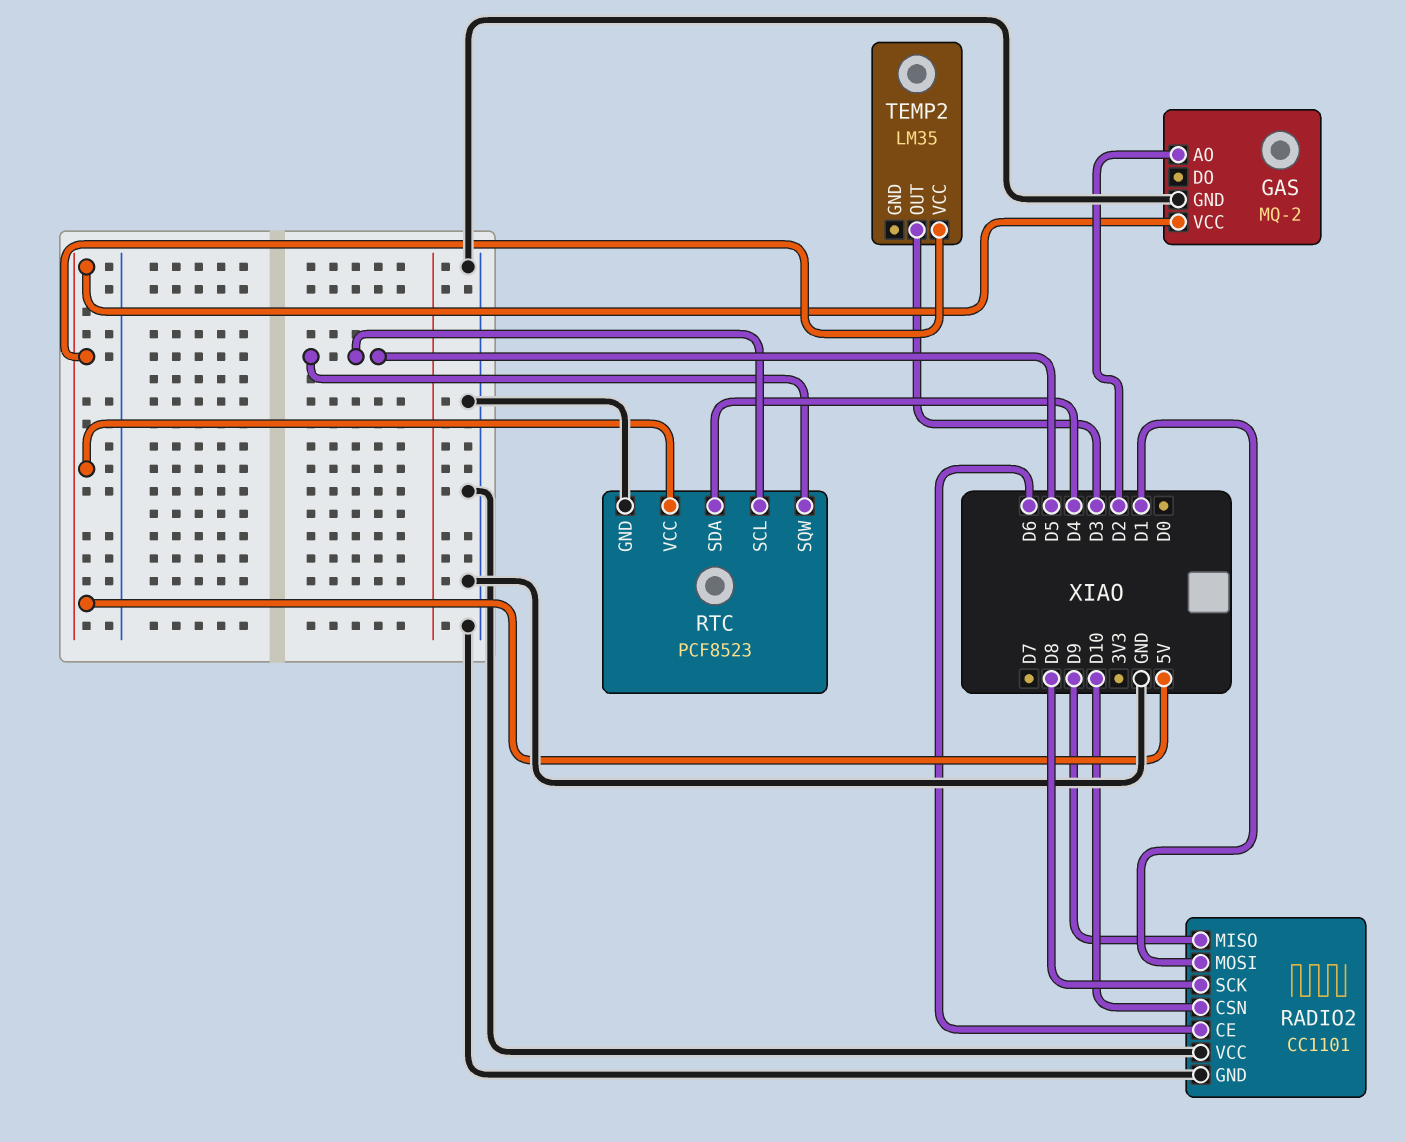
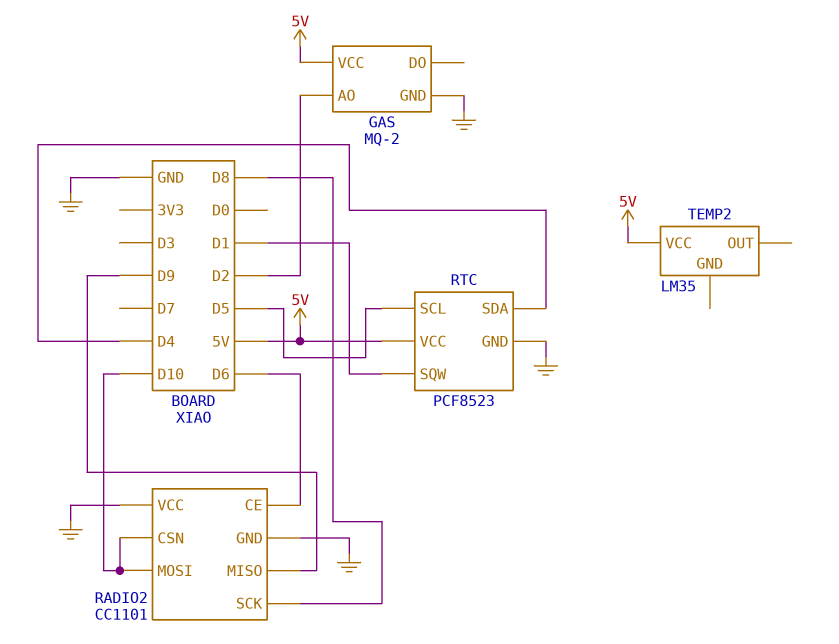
RADIO2 pin MOSI: D1 -> D10
RTC pin SQW: D5 -> D1
TEMP2 pin OUT: D3 -> none

